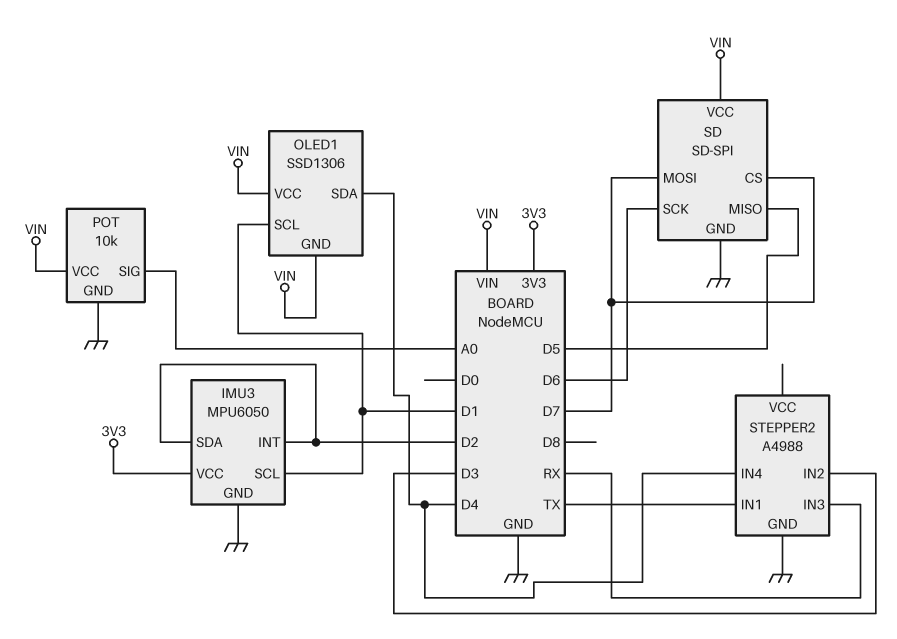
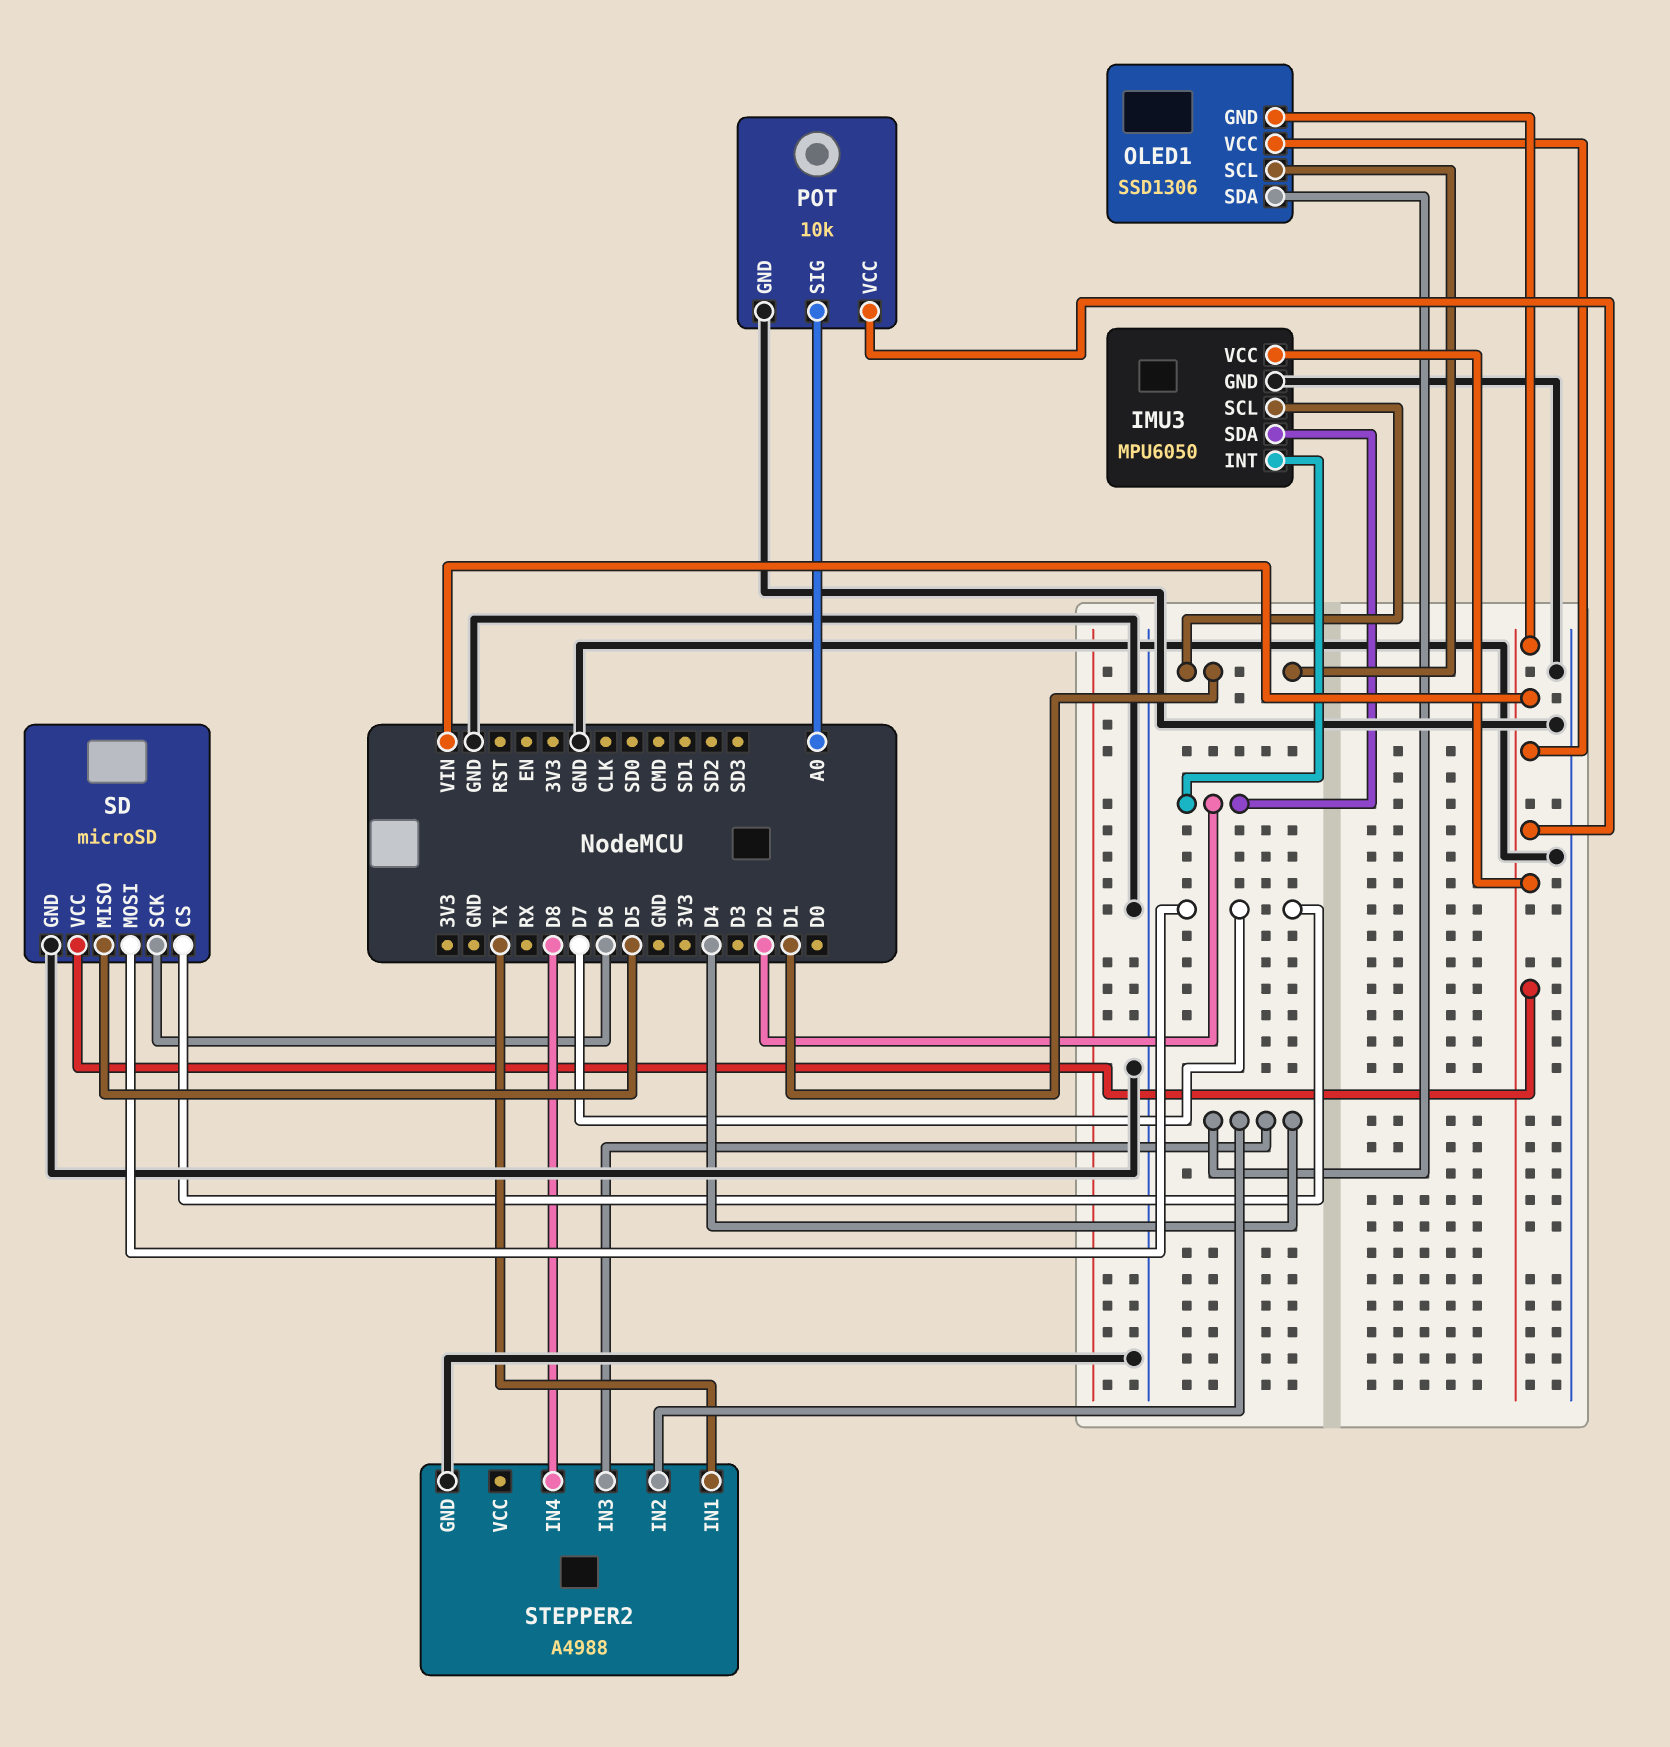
IMU3 pin VCC: 3V3 -> VIN
SD: SD-SPI -> microSD
STEPPER2 pin IN2: D3 -> D4
STEPPER2 pin IN3: RX -> D4
STEPPER2 pin IN4: D4 -> D8

